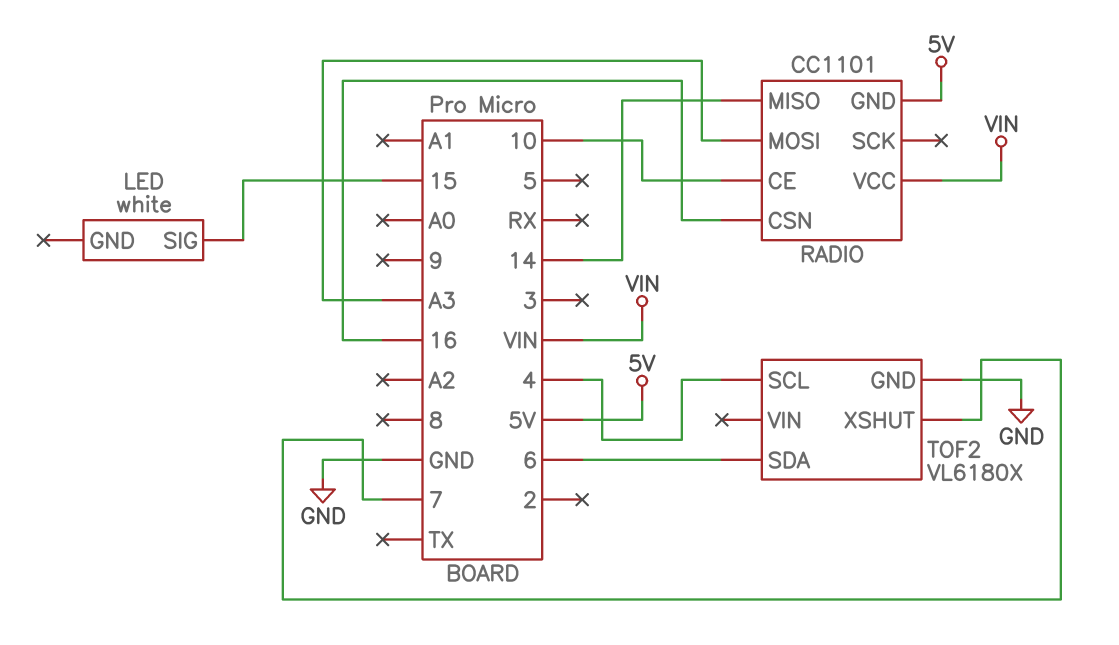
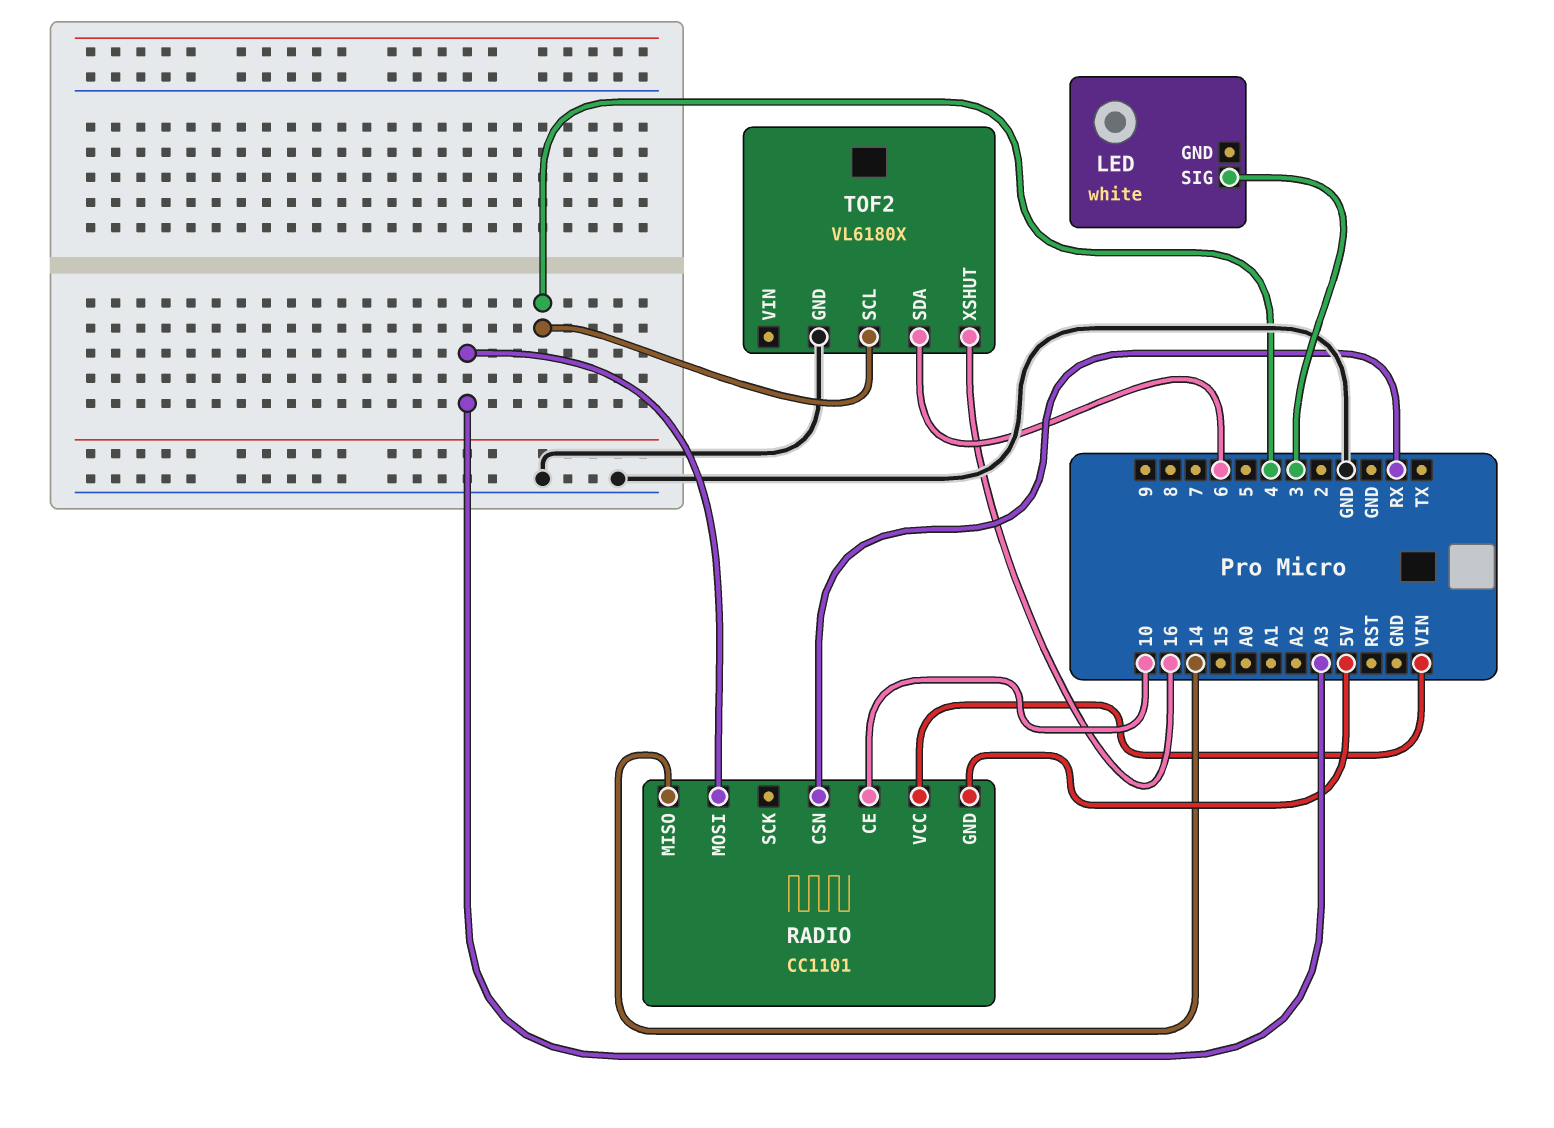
LED pin SIG: 15 -> 3
RADIO pin CSN: 16 -> RX
TOF2 pin XSHUT: 7 -> 16

